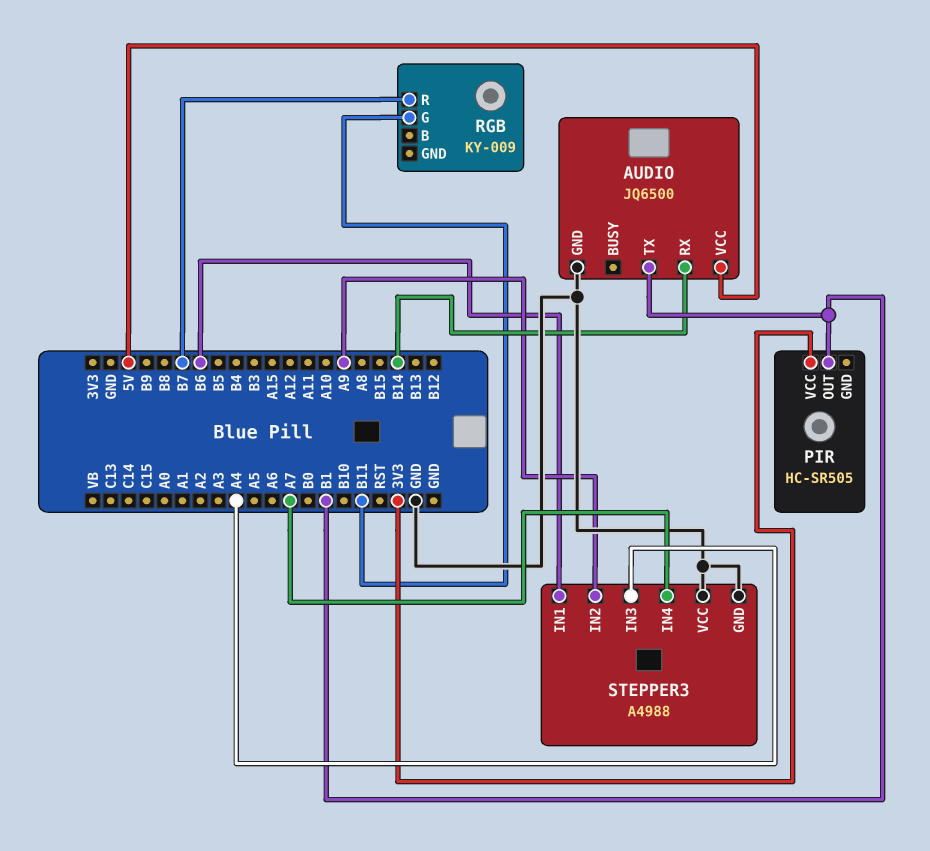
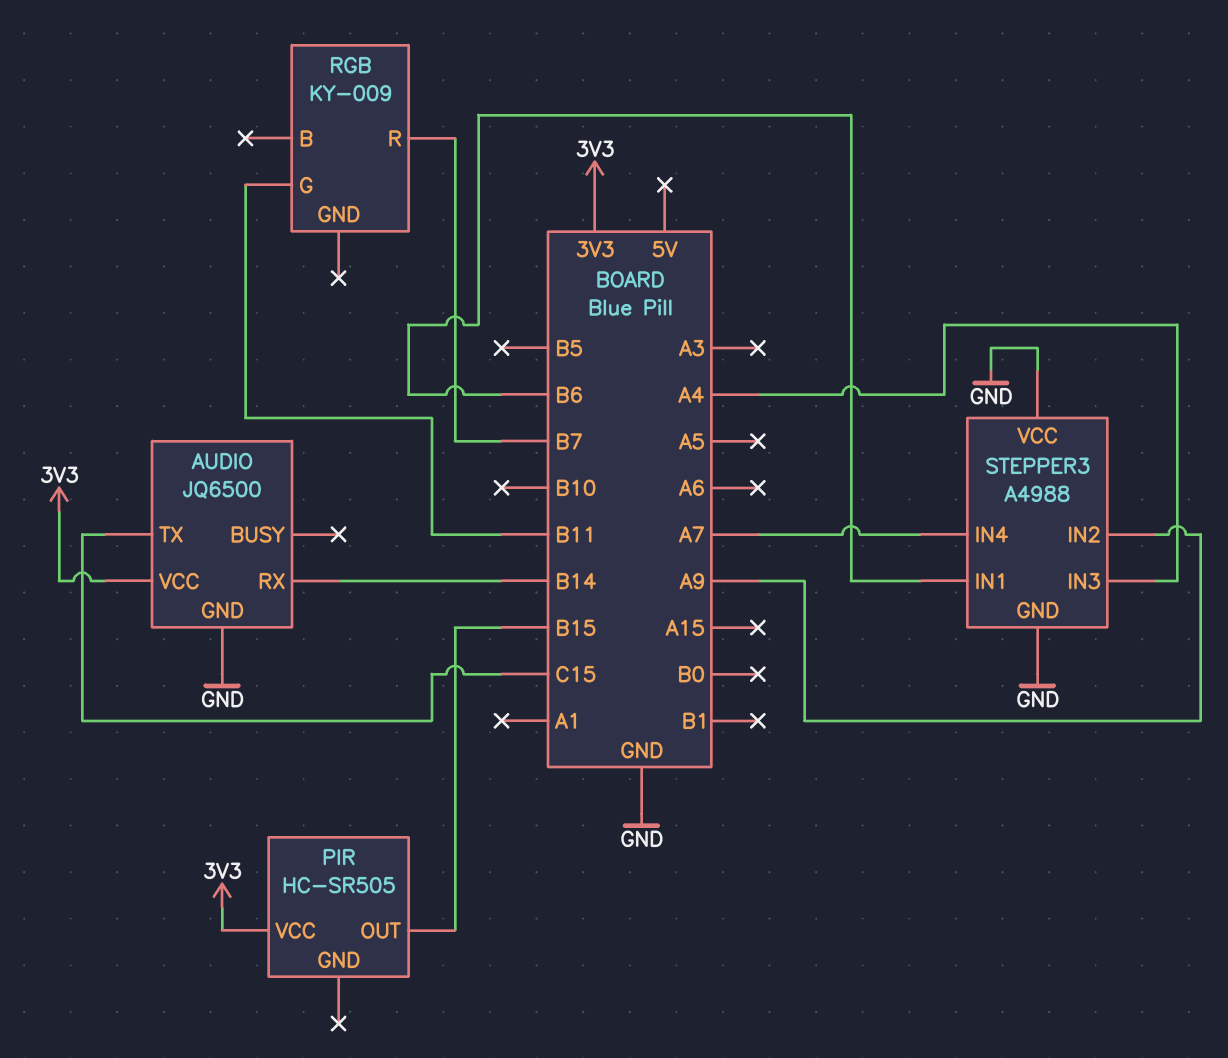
AUDIO pin TX: B1 -> C15
AUDIO pin VCC: 5V -> 3V3
PIR pin OUT: B1 -> B15

